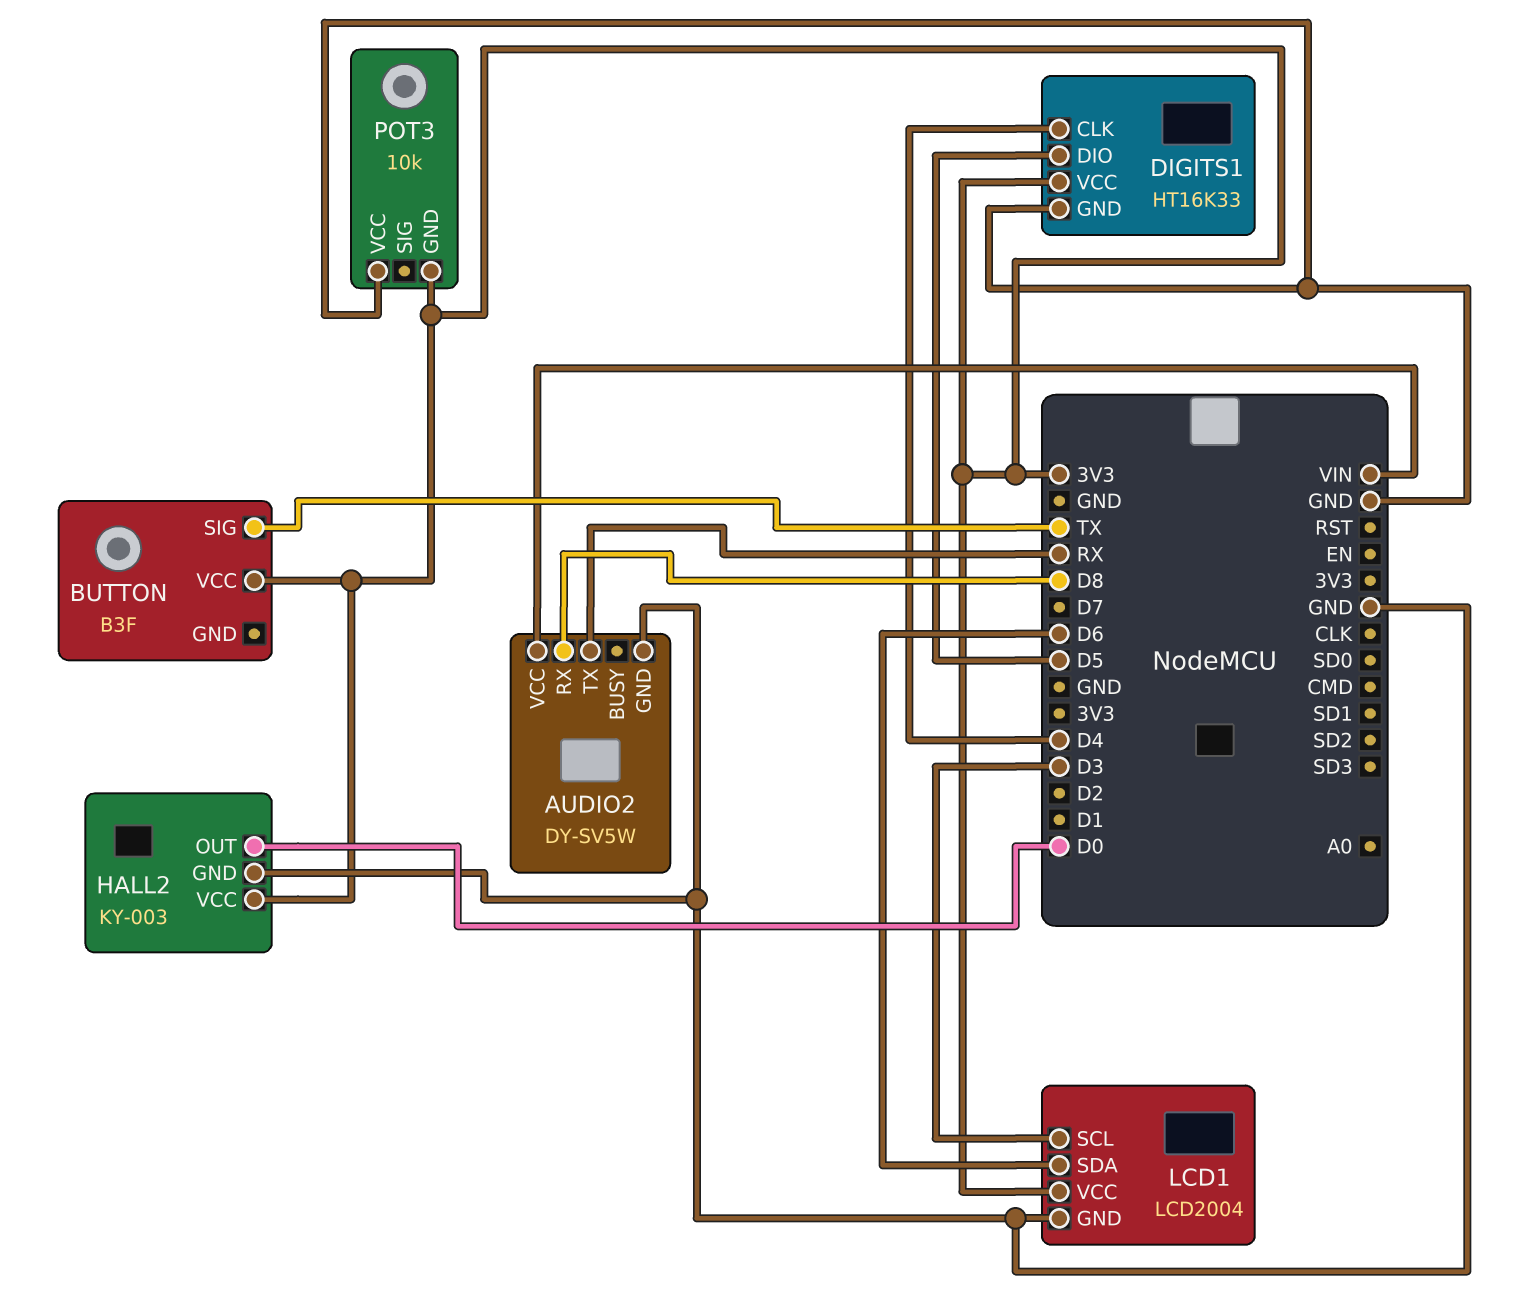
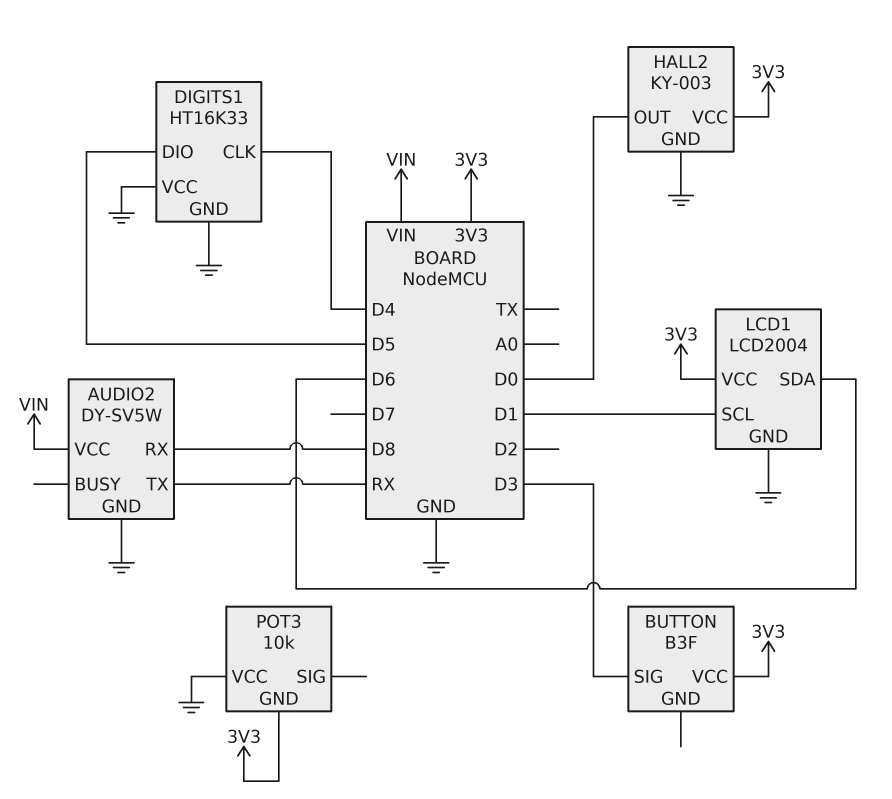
BUTTON pin SIG: TX -> D3
DIGITS1 pin VCC: 3V3 -> GND
LCD1 pin SCL: D3 -> D1

